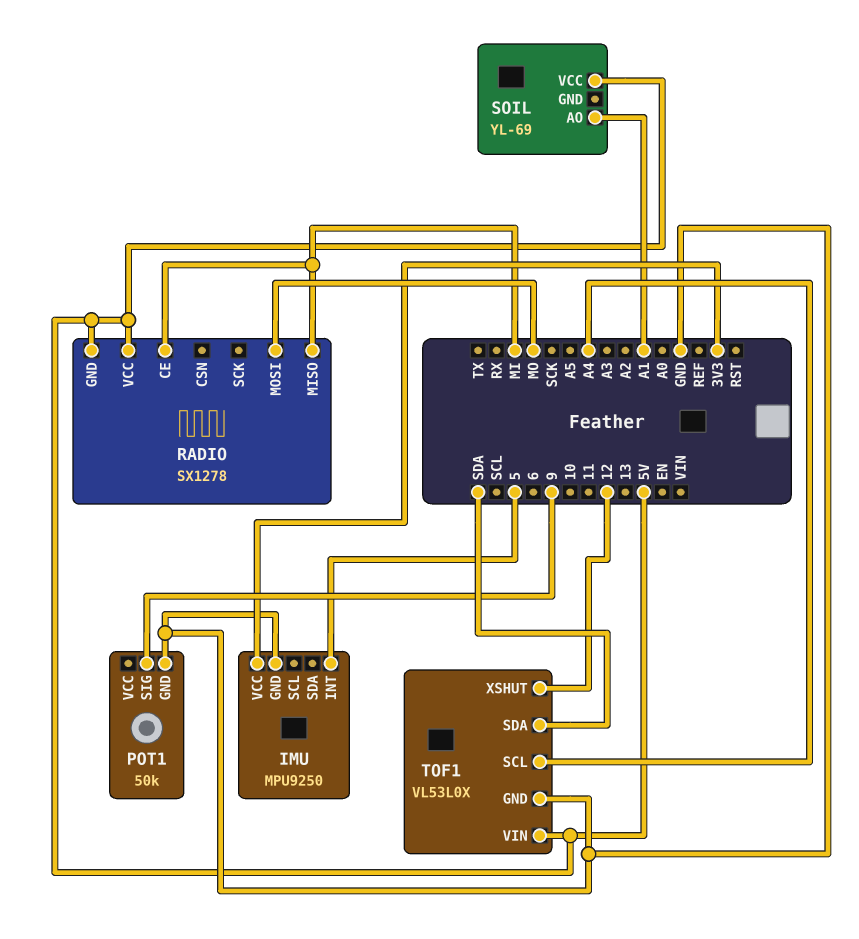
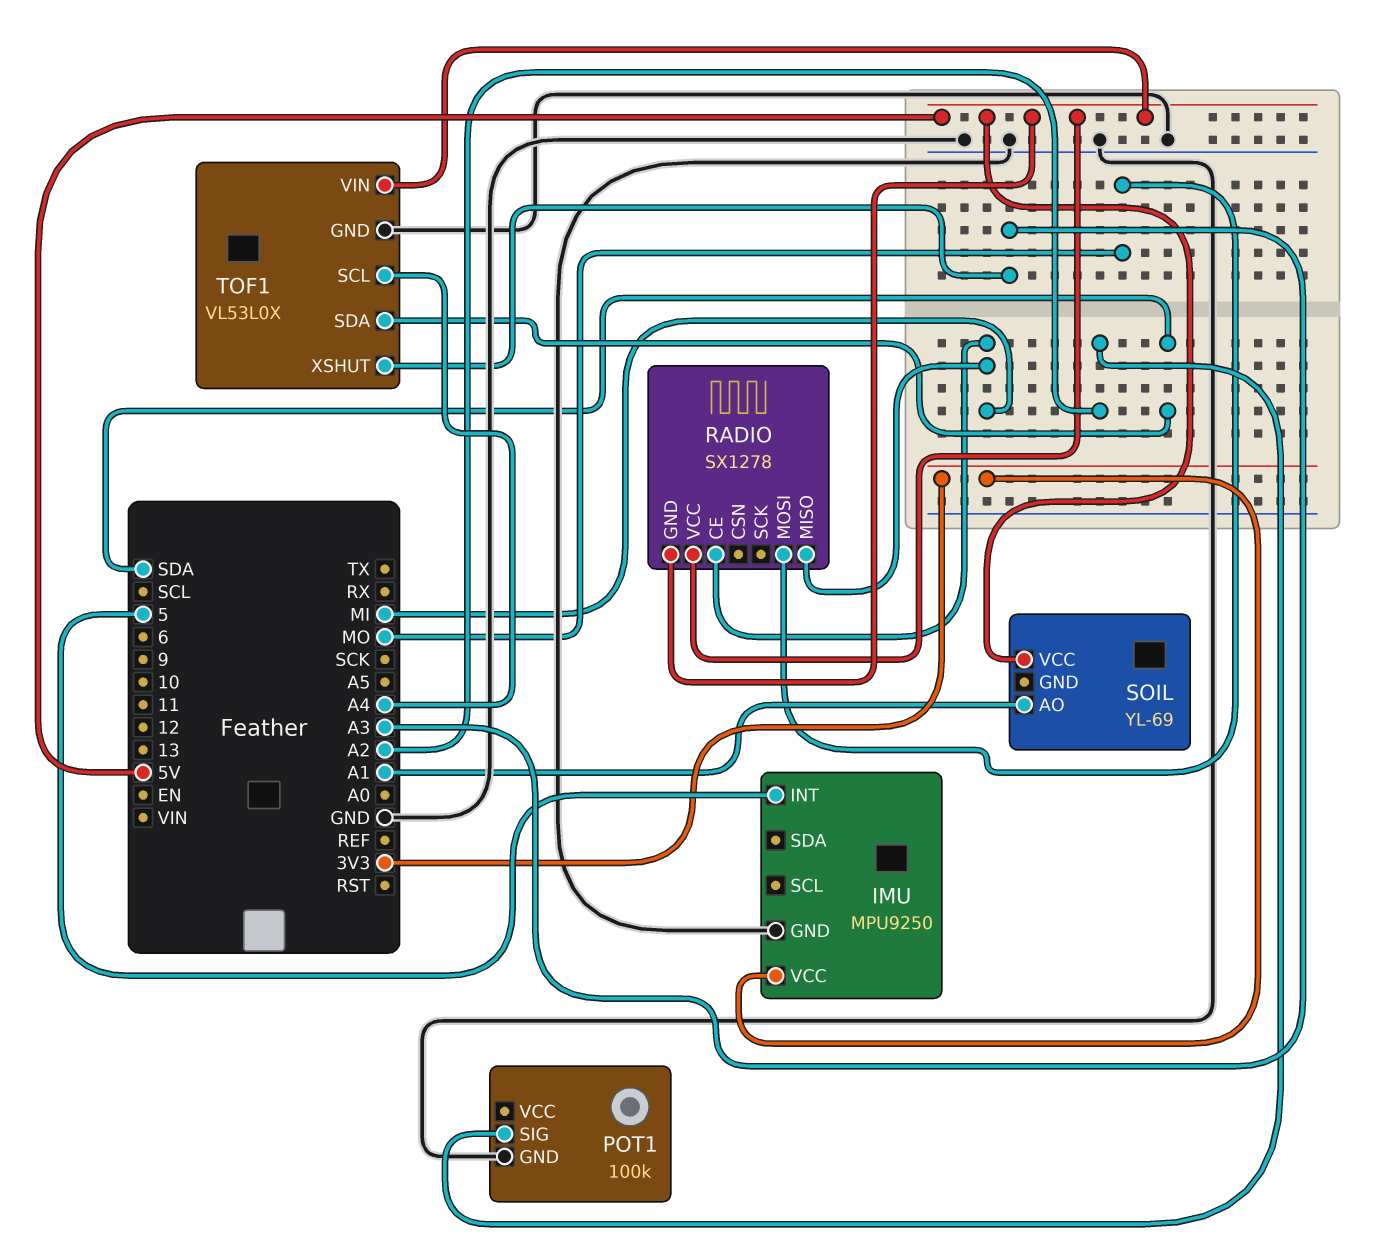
POT1: 50k -> 100k
POT1 pin SIG: 9 -> A2
TOF1 pin XSHUT: 12 -> A3

